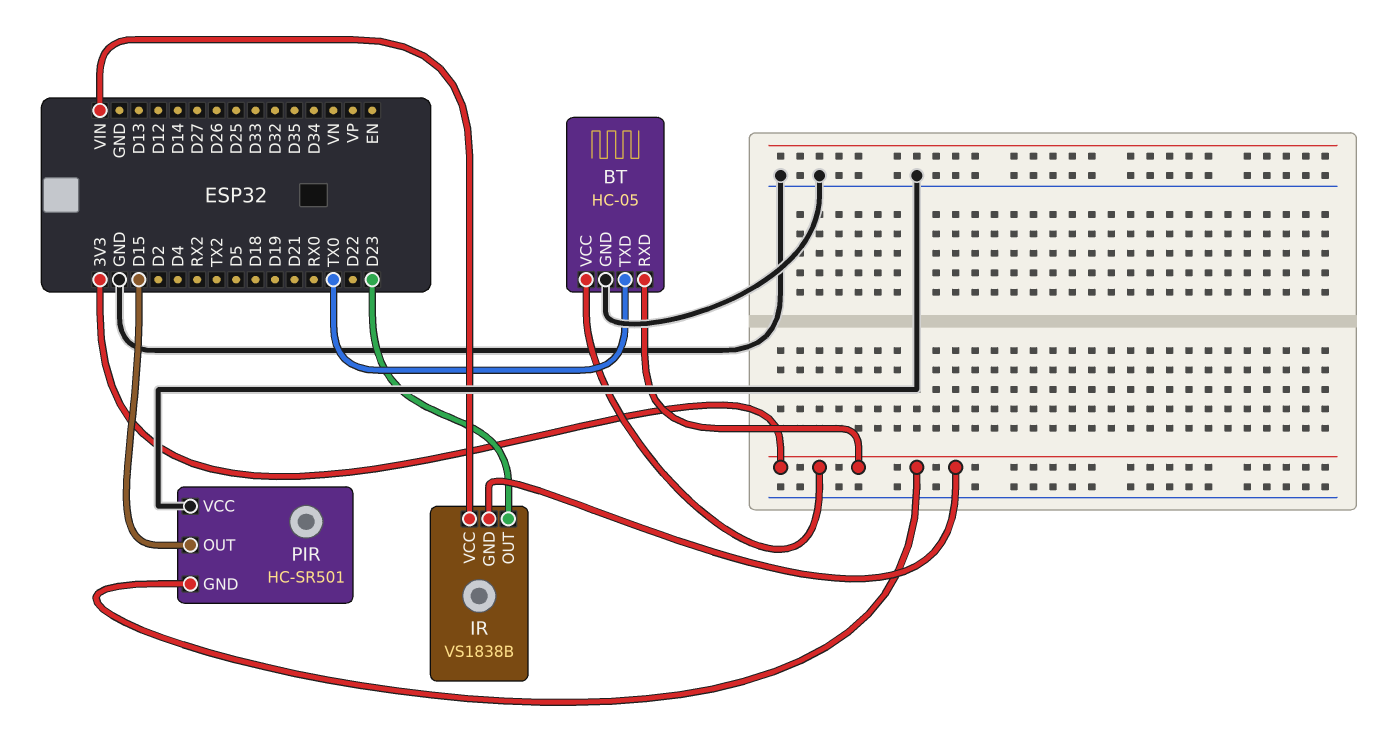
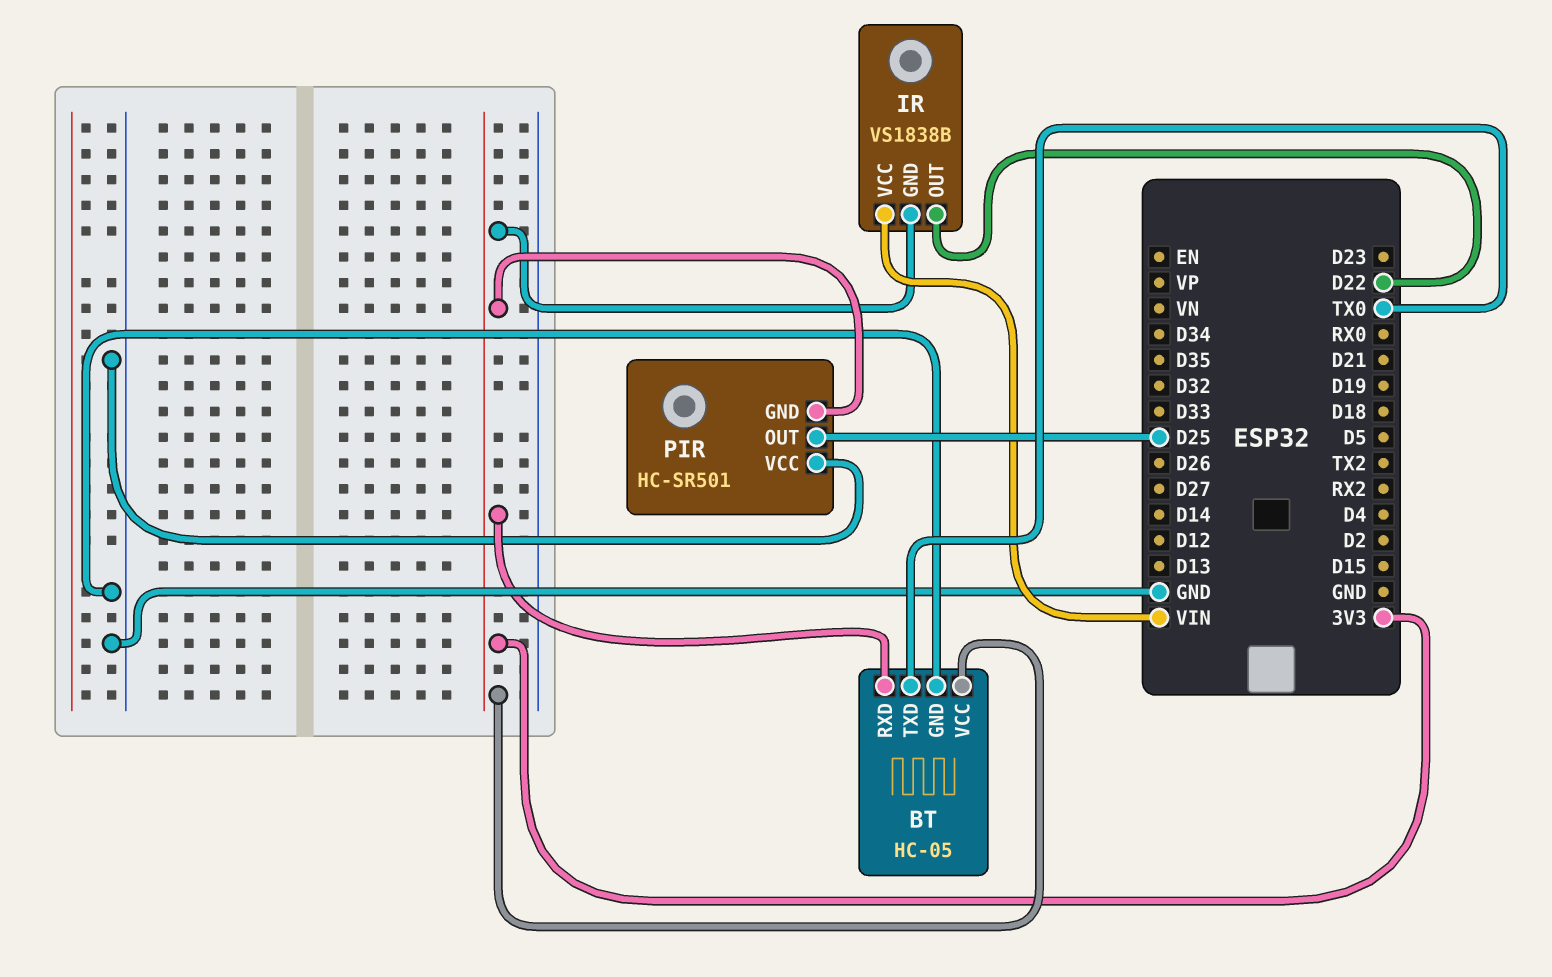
IR pin OUT: D23 -> D22
PIR pin OUT: D15 -> D25

